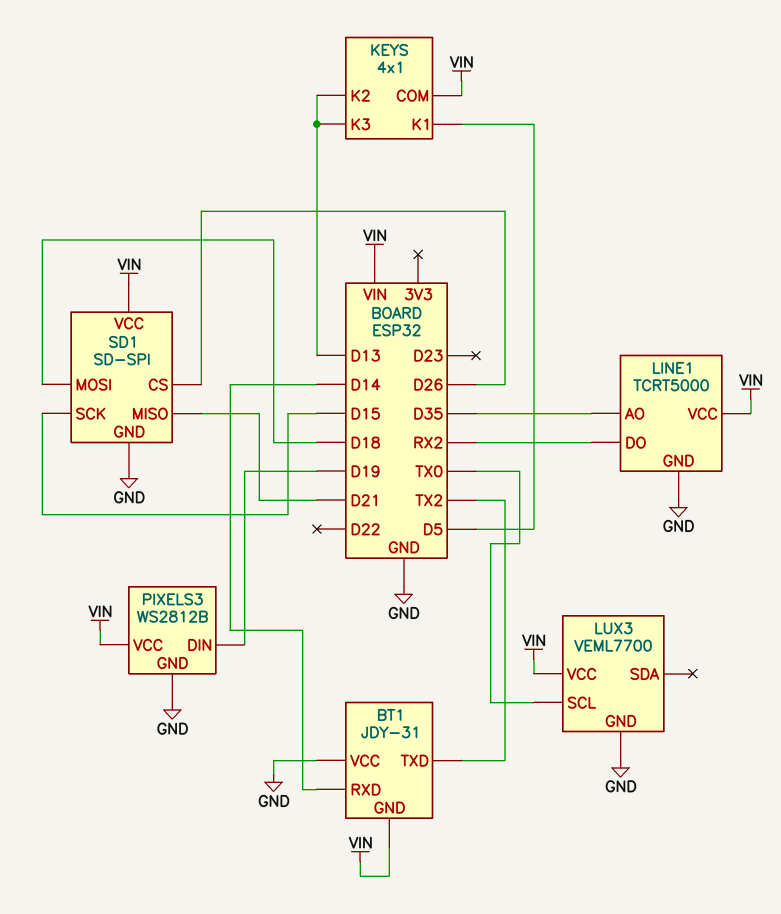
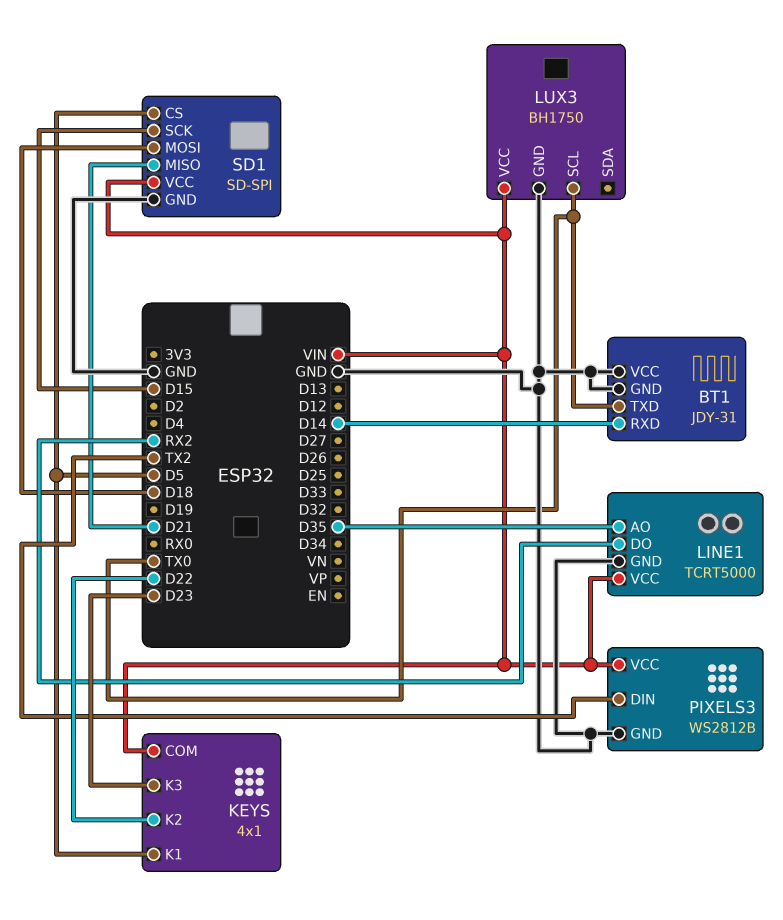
BT1 pin GND: VIN -> GND
BT1 pin TXD: TX2 -> TX0
KEYS pin K2: D13 -> D22
KEYS pin K3: D13 -> D23
LUX3: VEML7700 -> BH1750
PIXELS3 pin DIN: D19 -> TX2
SD1 pin CS: D26 -> D5

